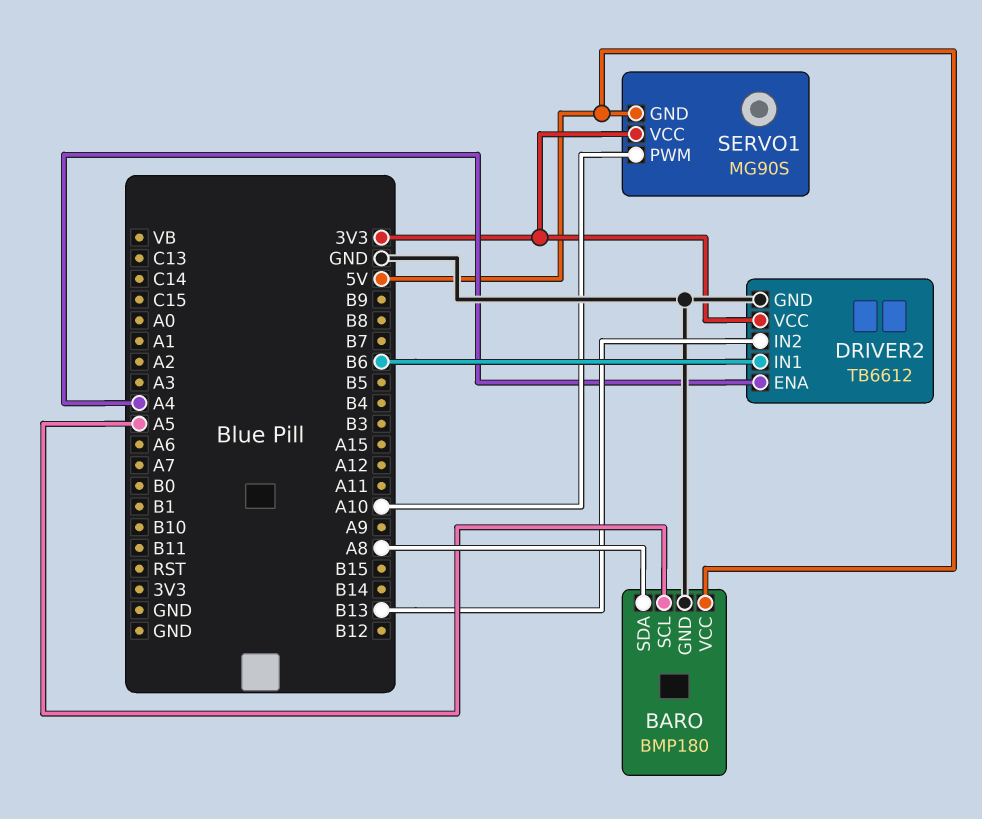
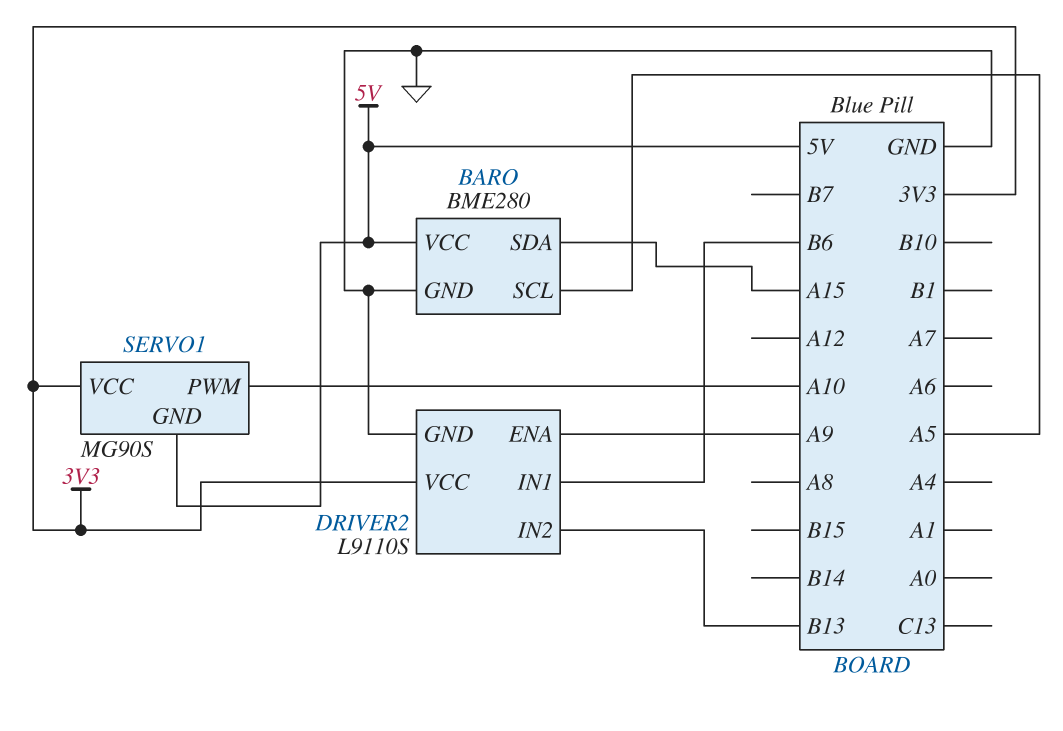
BARO: BMP180 -> BME280
BARO pin SDA: A8 -> A15
DRIVER2: TB6612 -> L9110S
DRIVER2 pin ENA: A4 -> A9

